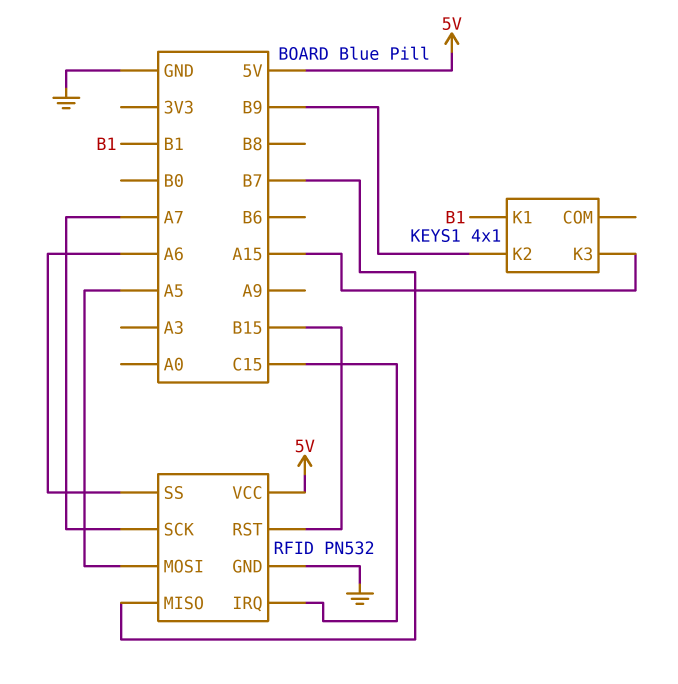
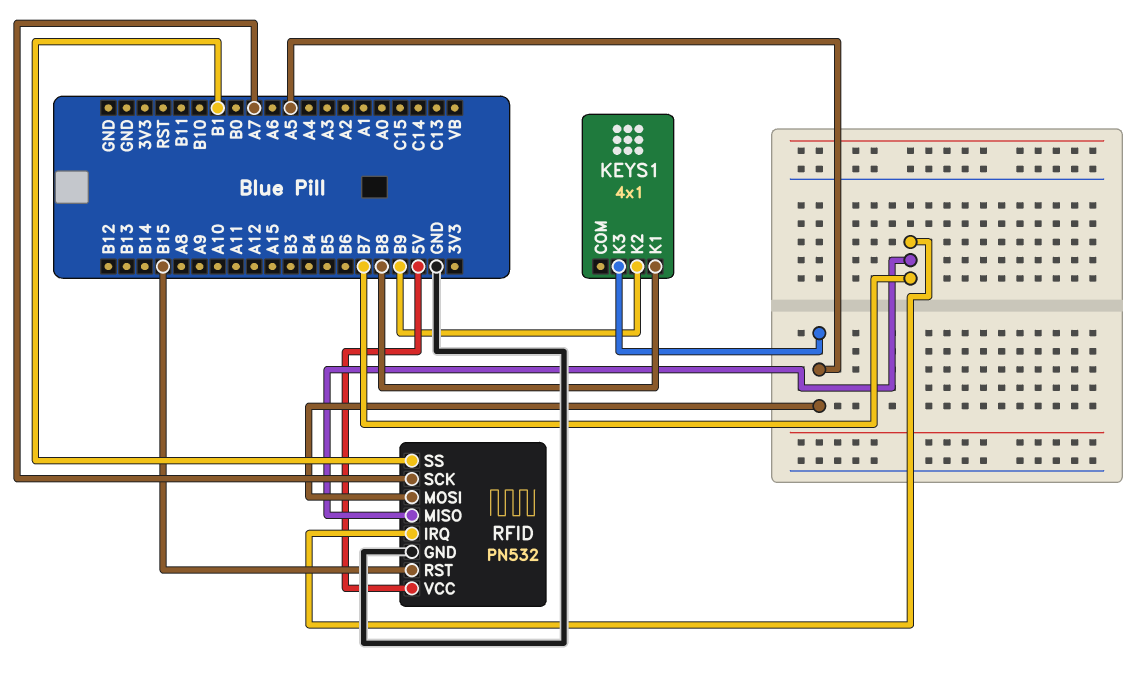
KEYS1 pin K1: B1 -> B8
KEYS1 pin K3: A15 -> A5
RFID pin IRQ: C15 -> B7
RFID pin SS: A6 -> B1

